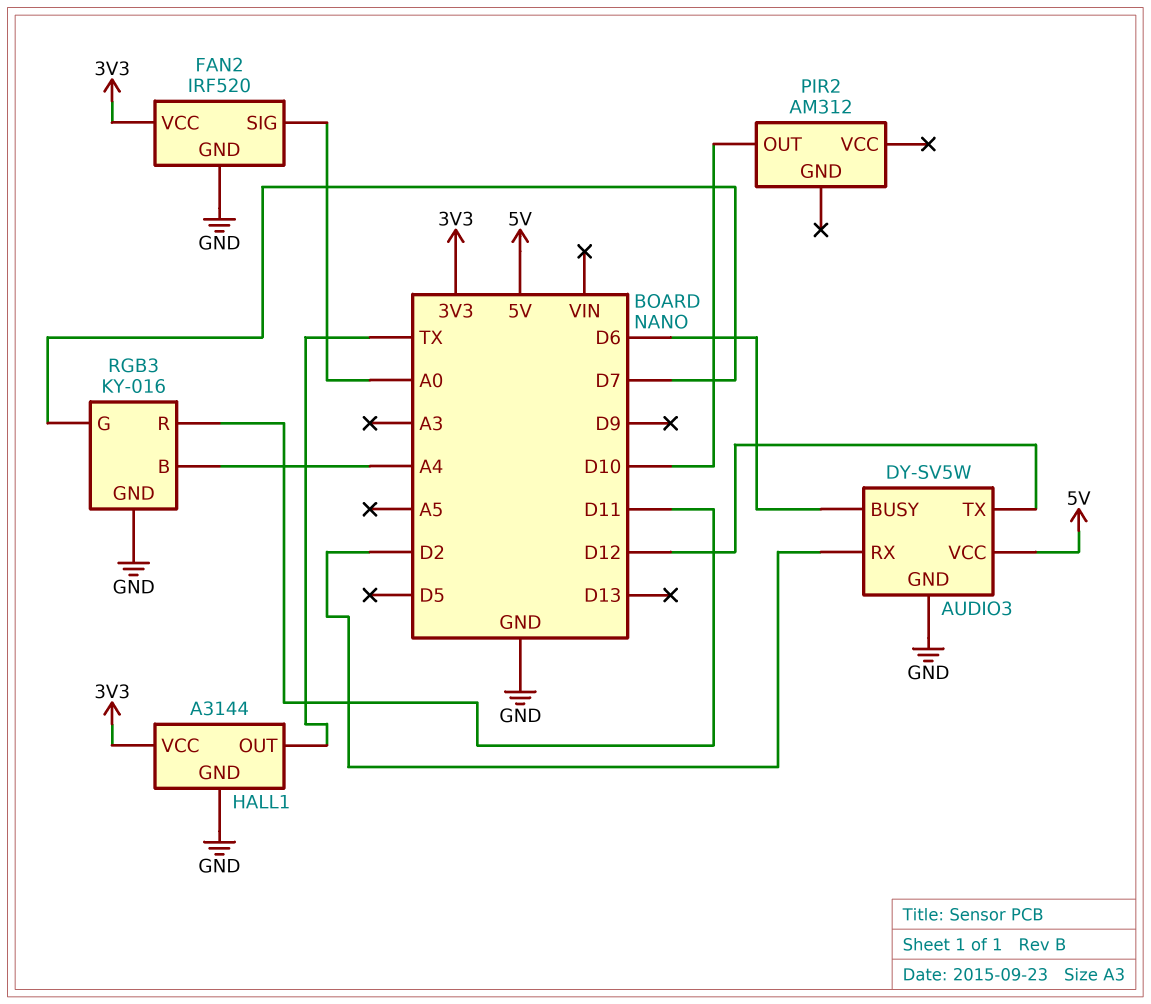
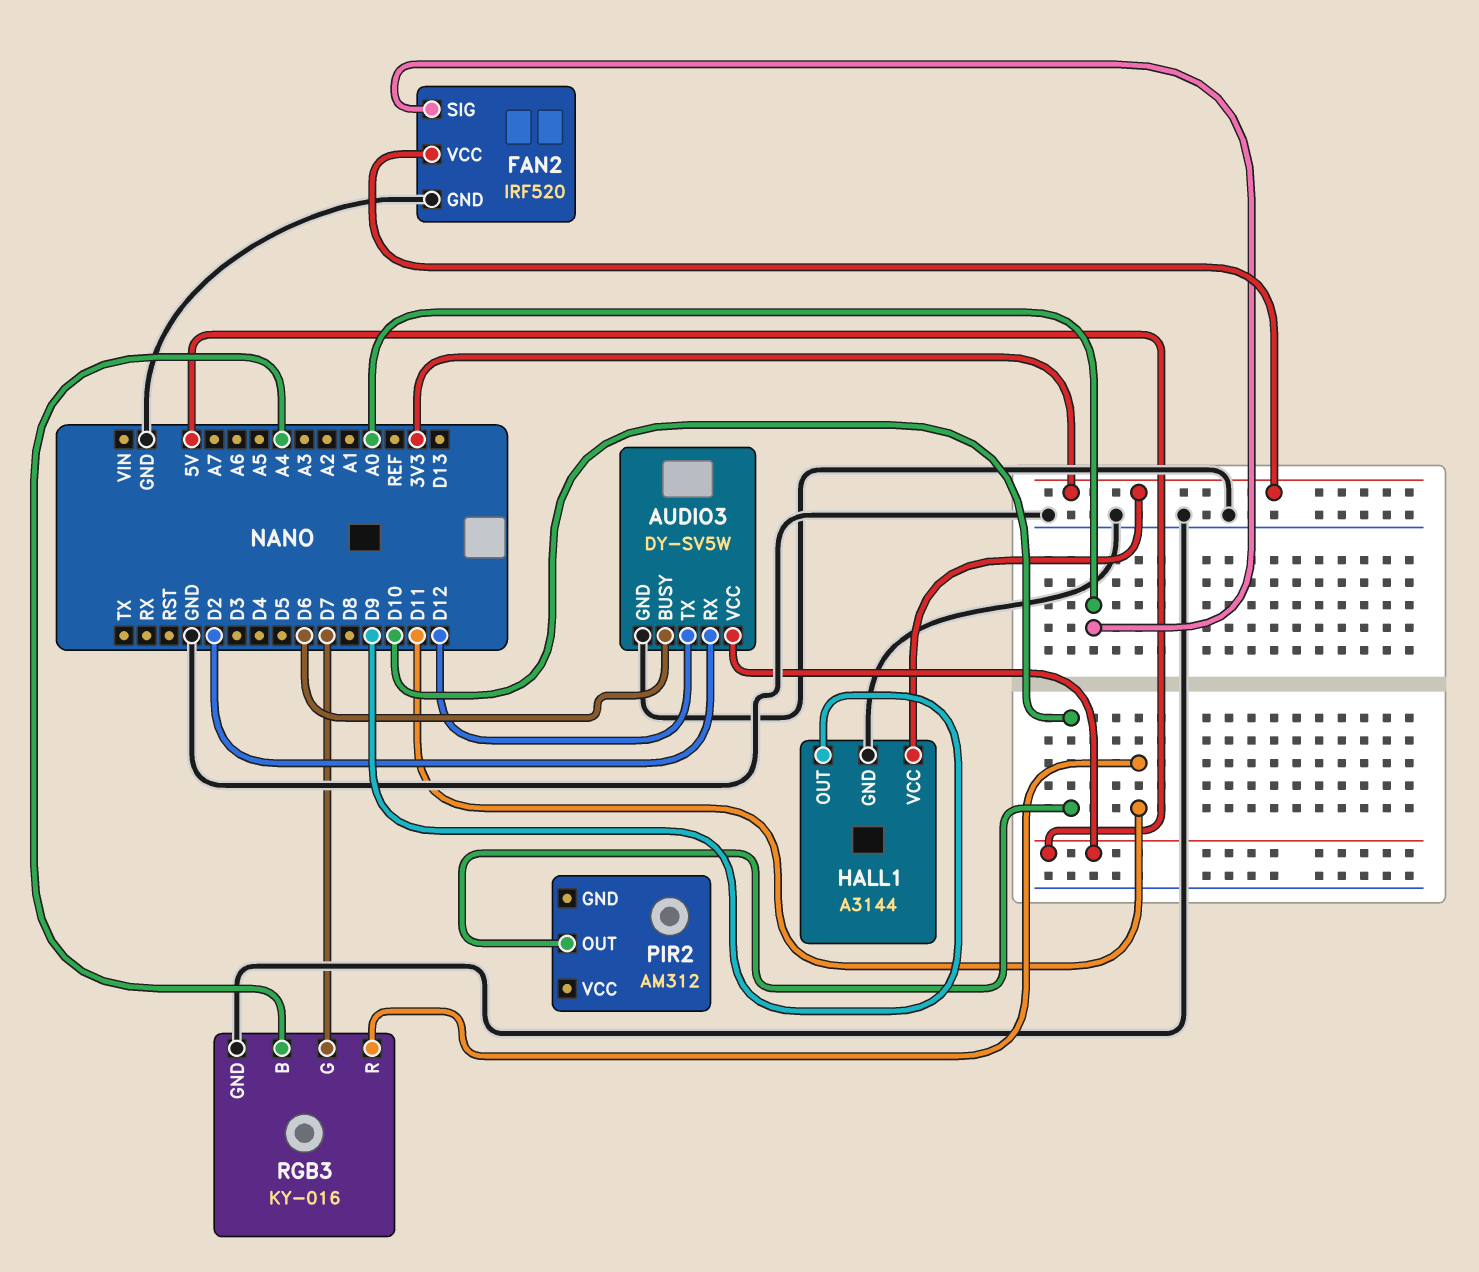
HALL1 pin OUT: TX -> D9

